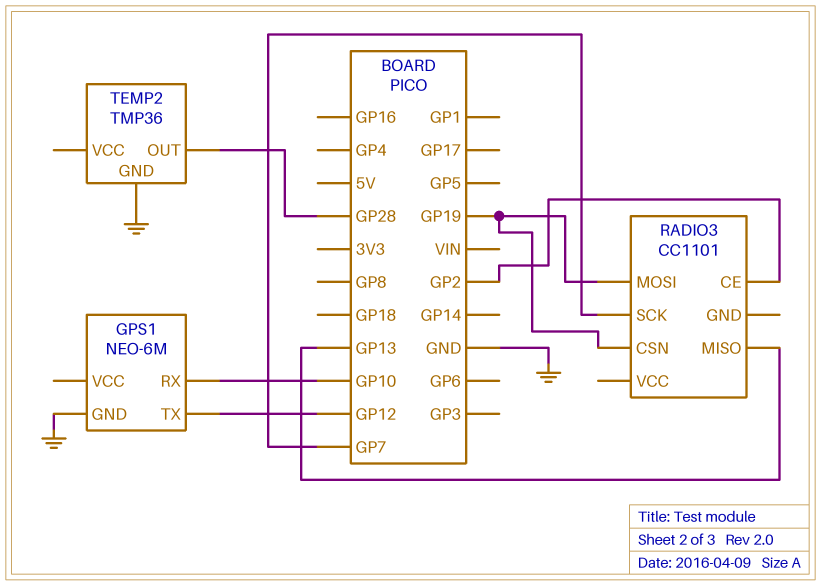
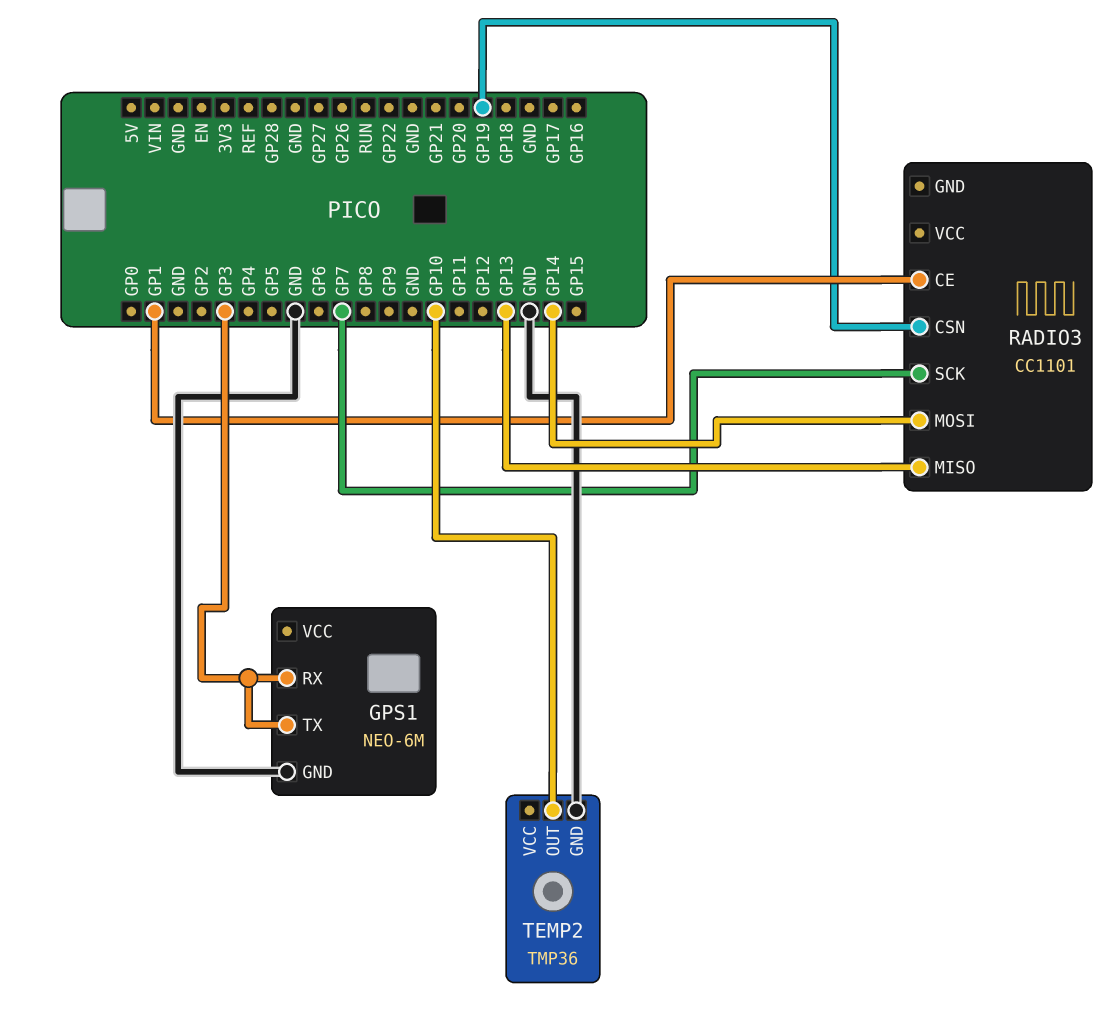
GPS1 pin RX: GP10 -> GP3
GPS1 pin TX: GP12 -> GP3
RADIO3 pin CE: GP2 -> GP1
RADIO3 pin MOSI: GP19 -> GP14
TEMP2 pin OUT: GP28 -> GP10

